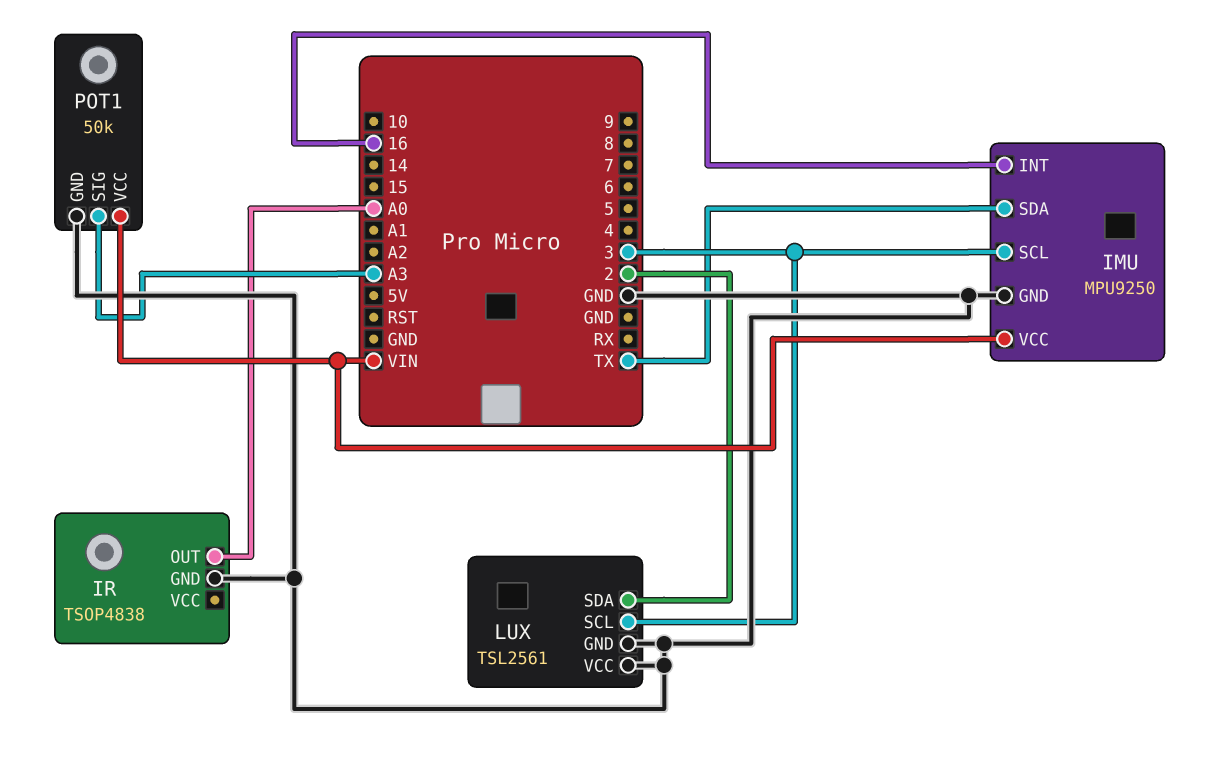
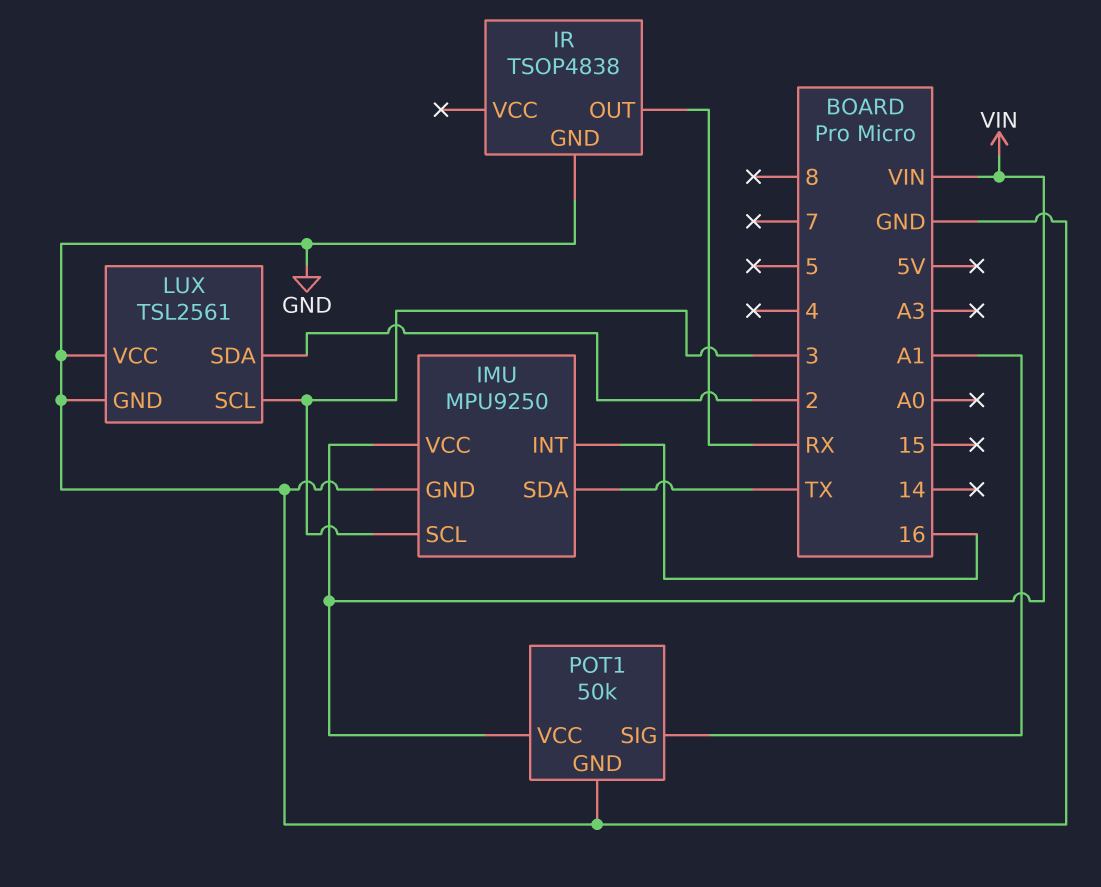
IR pin OUT: A0 -> RX
POT1 pin SIG: A3 -> A1

